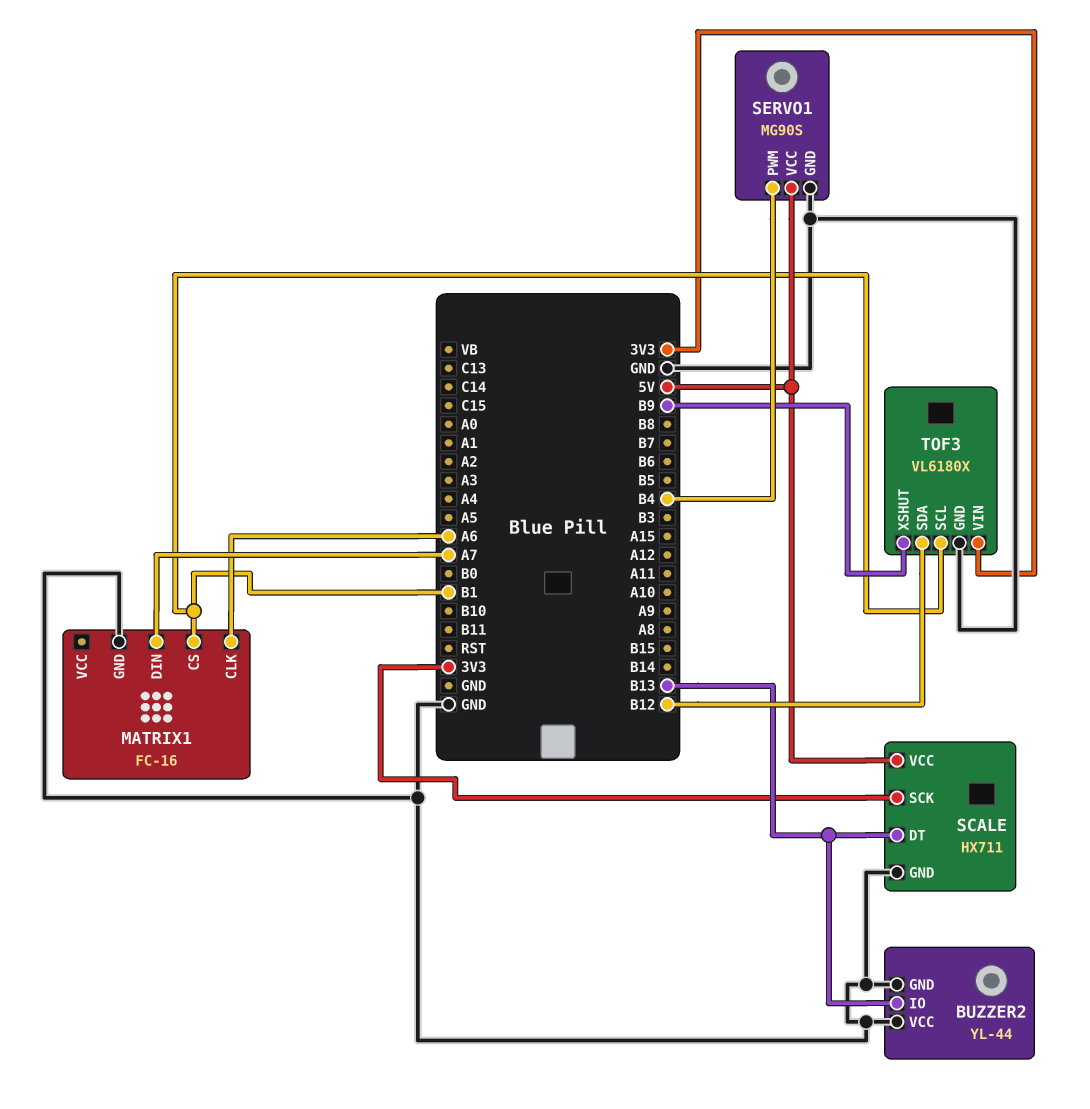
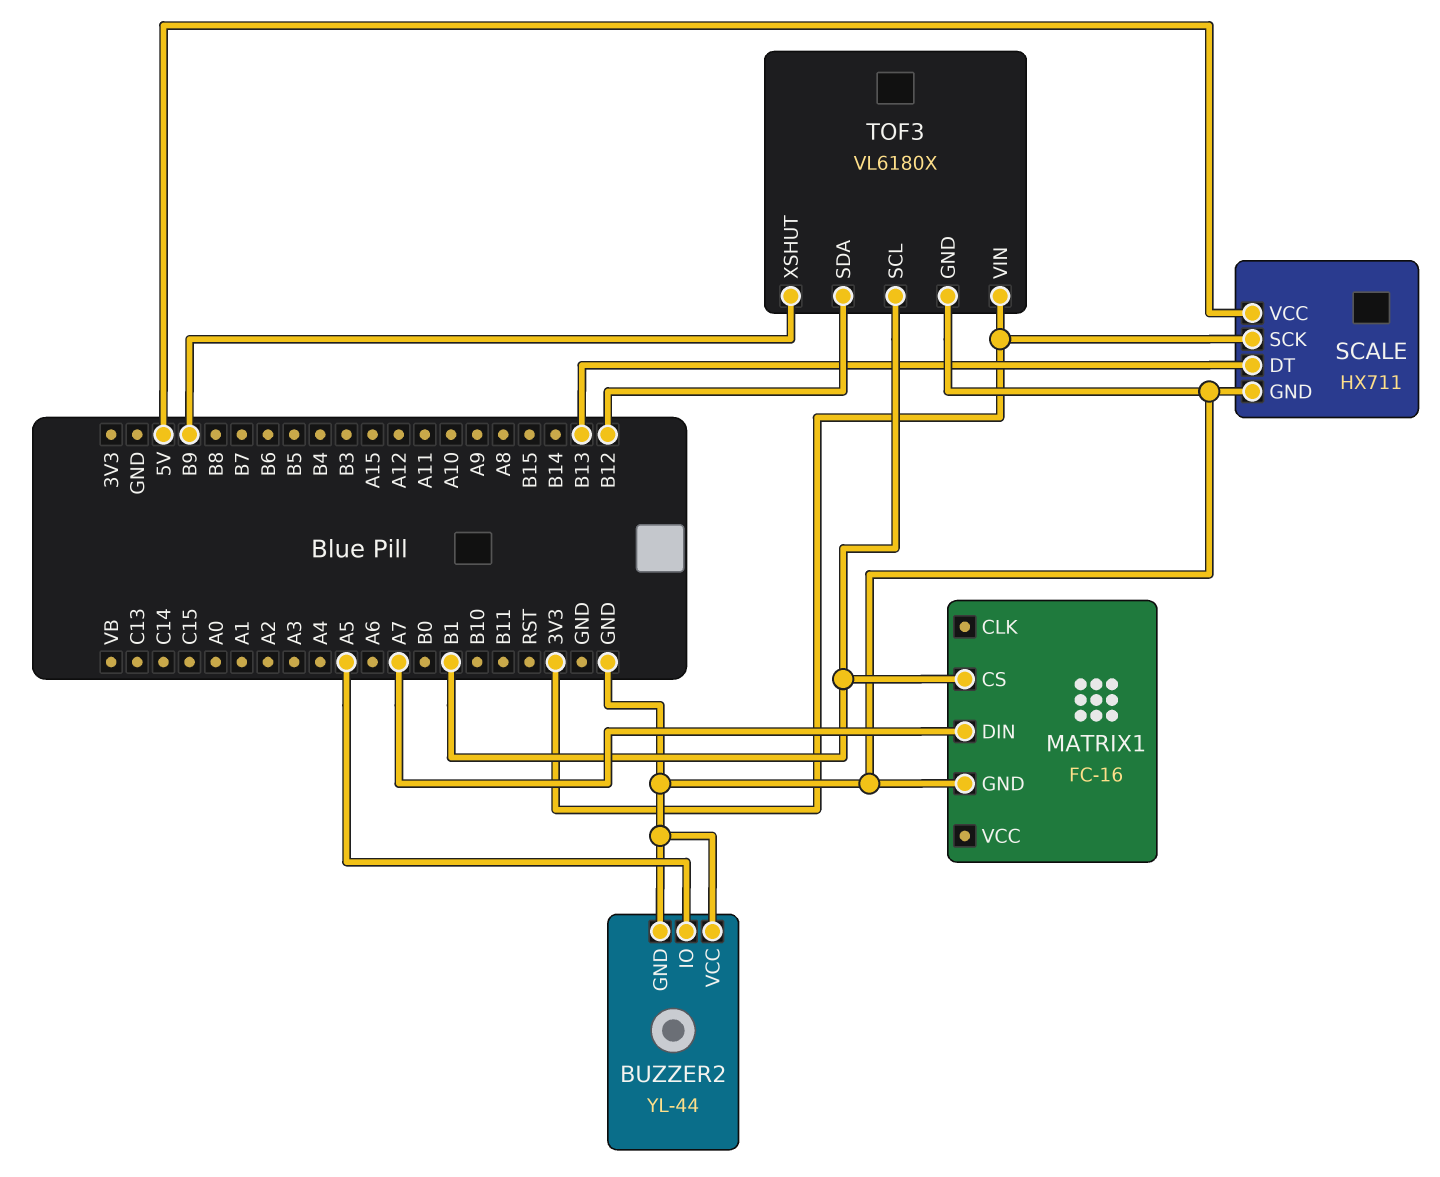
BUZZER2 pin IO: B13 -> A5
MATRIX1 pin CLK: A6 -> none
SERVO1: MG90S -> none
SERVO1 pin GND: GND -> none
SERVO1 pin PWM: B4 -> none
SERVO1 pin VCC: 5V -> none

